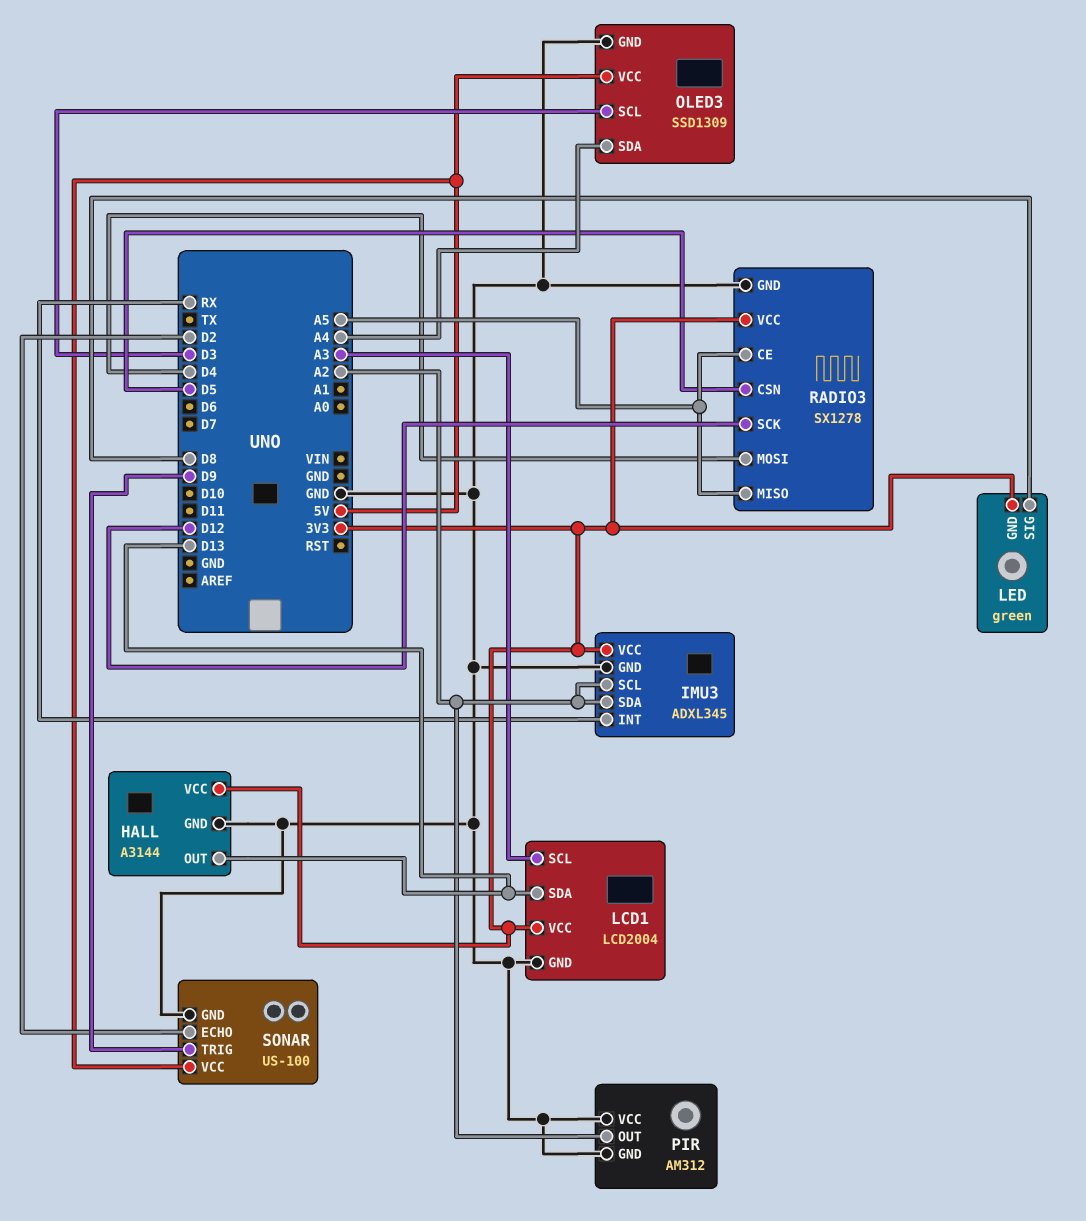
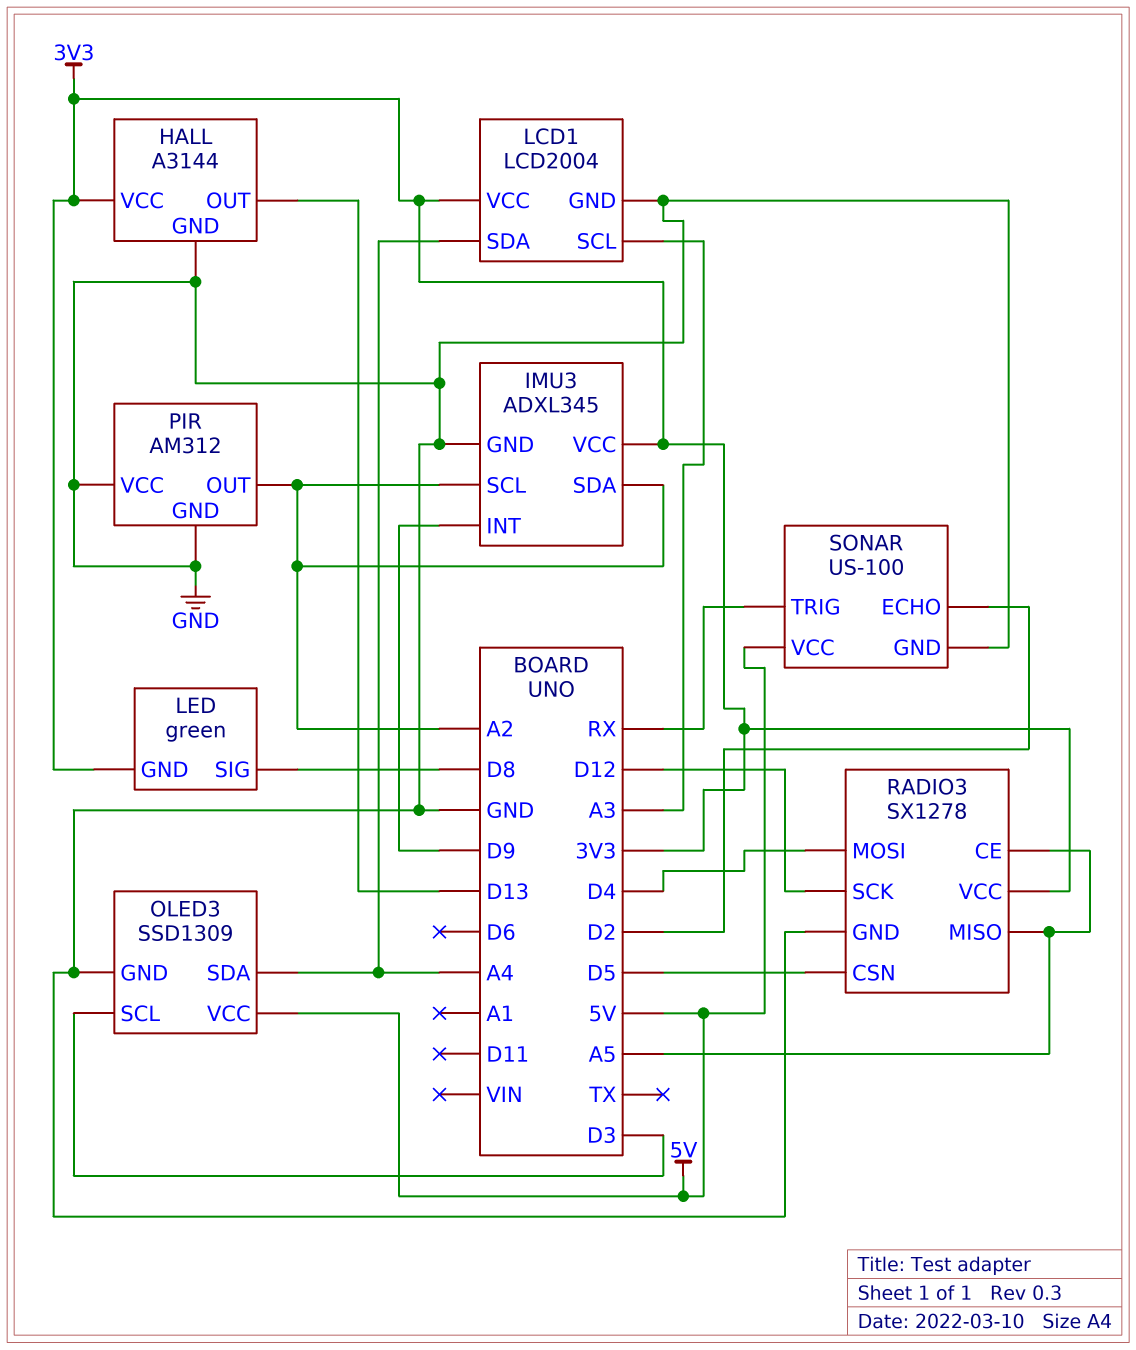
IMU3 pin INT: RX -> D9
LCD1 pin SDA: D13 -> A4
SONAR pin TRIG: D9 -> RX

